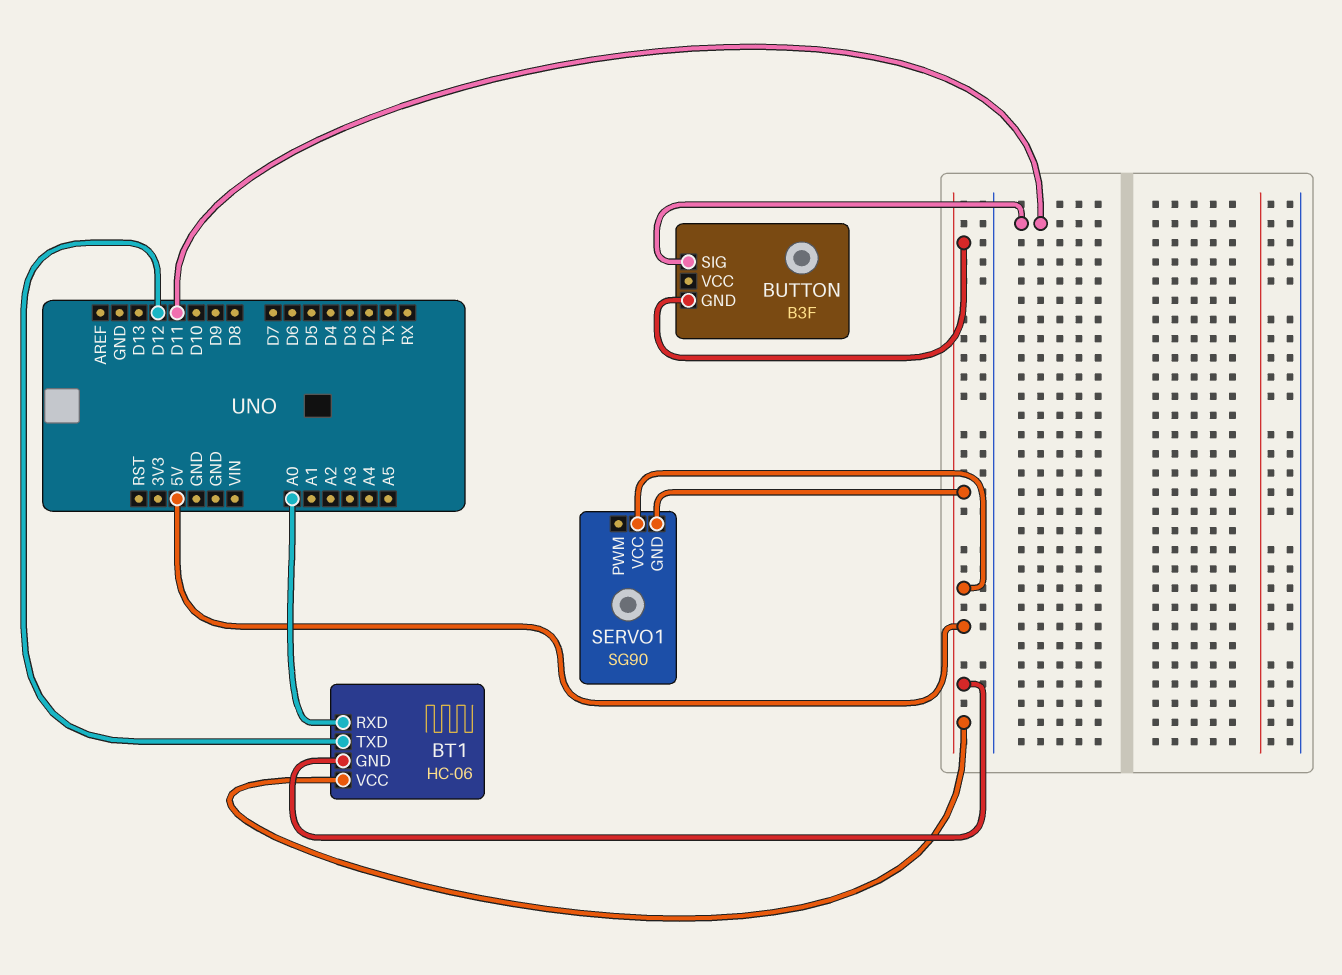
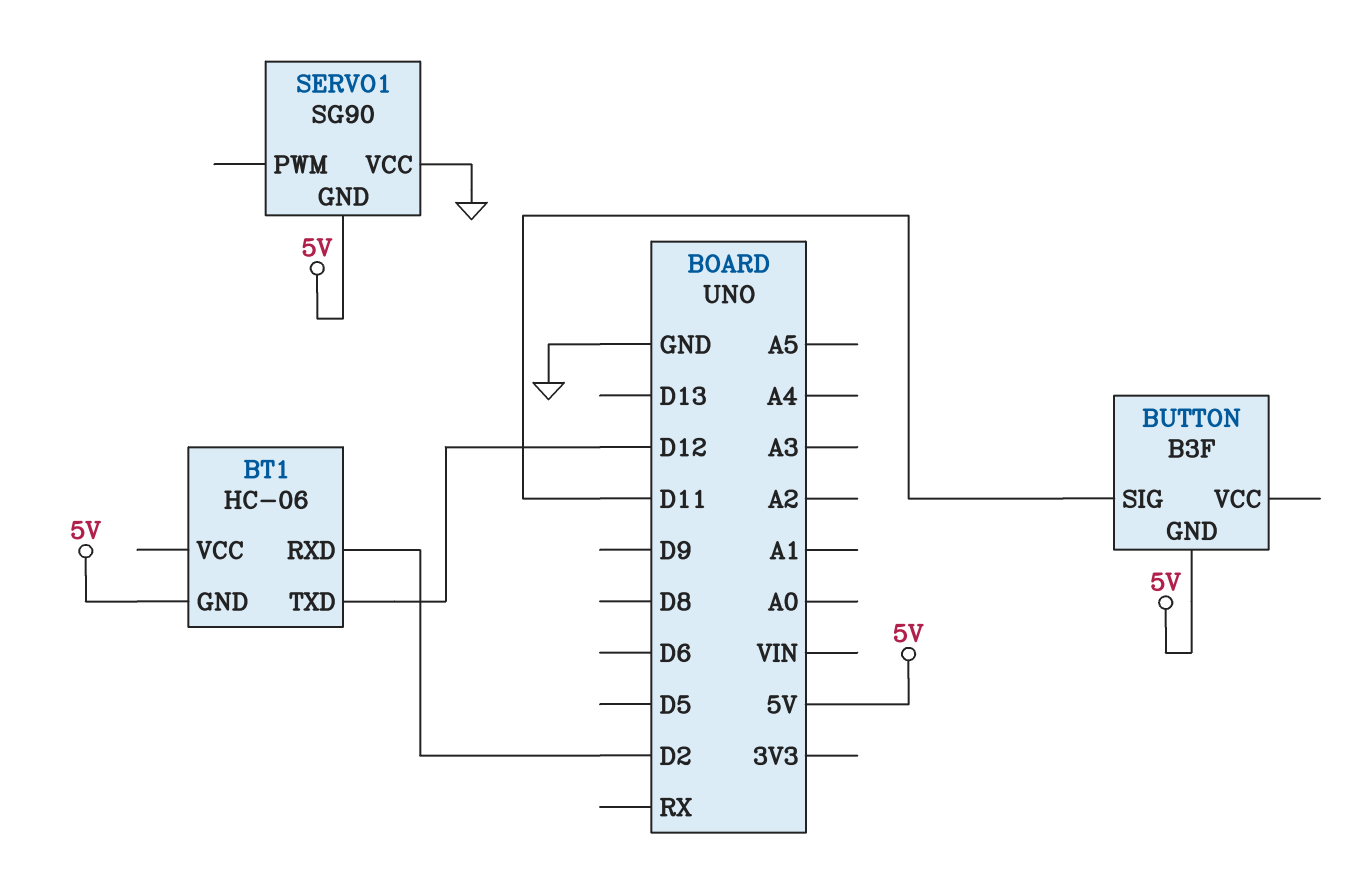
BT1 pin RXD: A0 -> D2
BT1 pin VCC: 5V -> none
SERVO1 pin VCC: 5V -> GND

